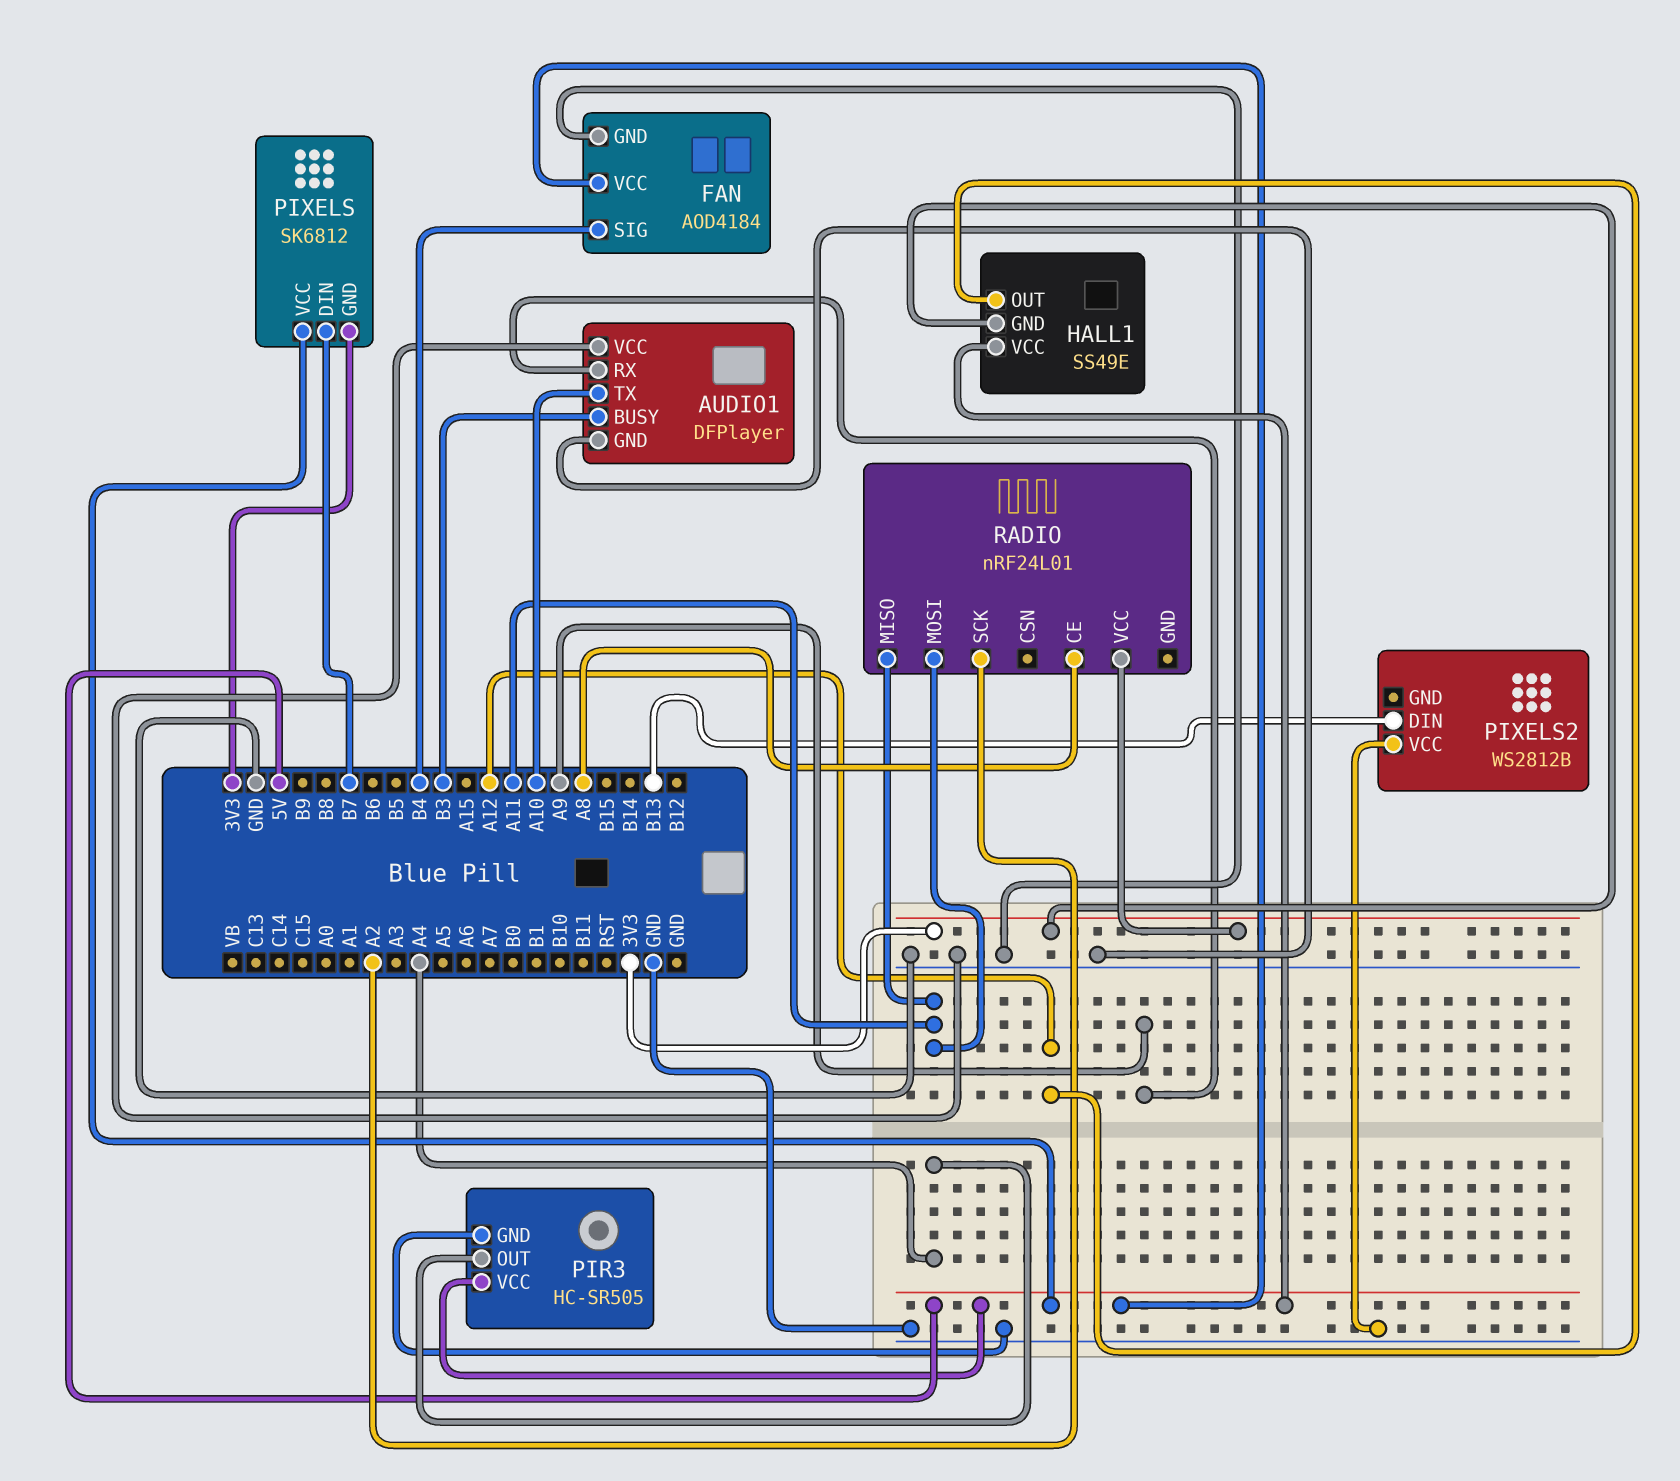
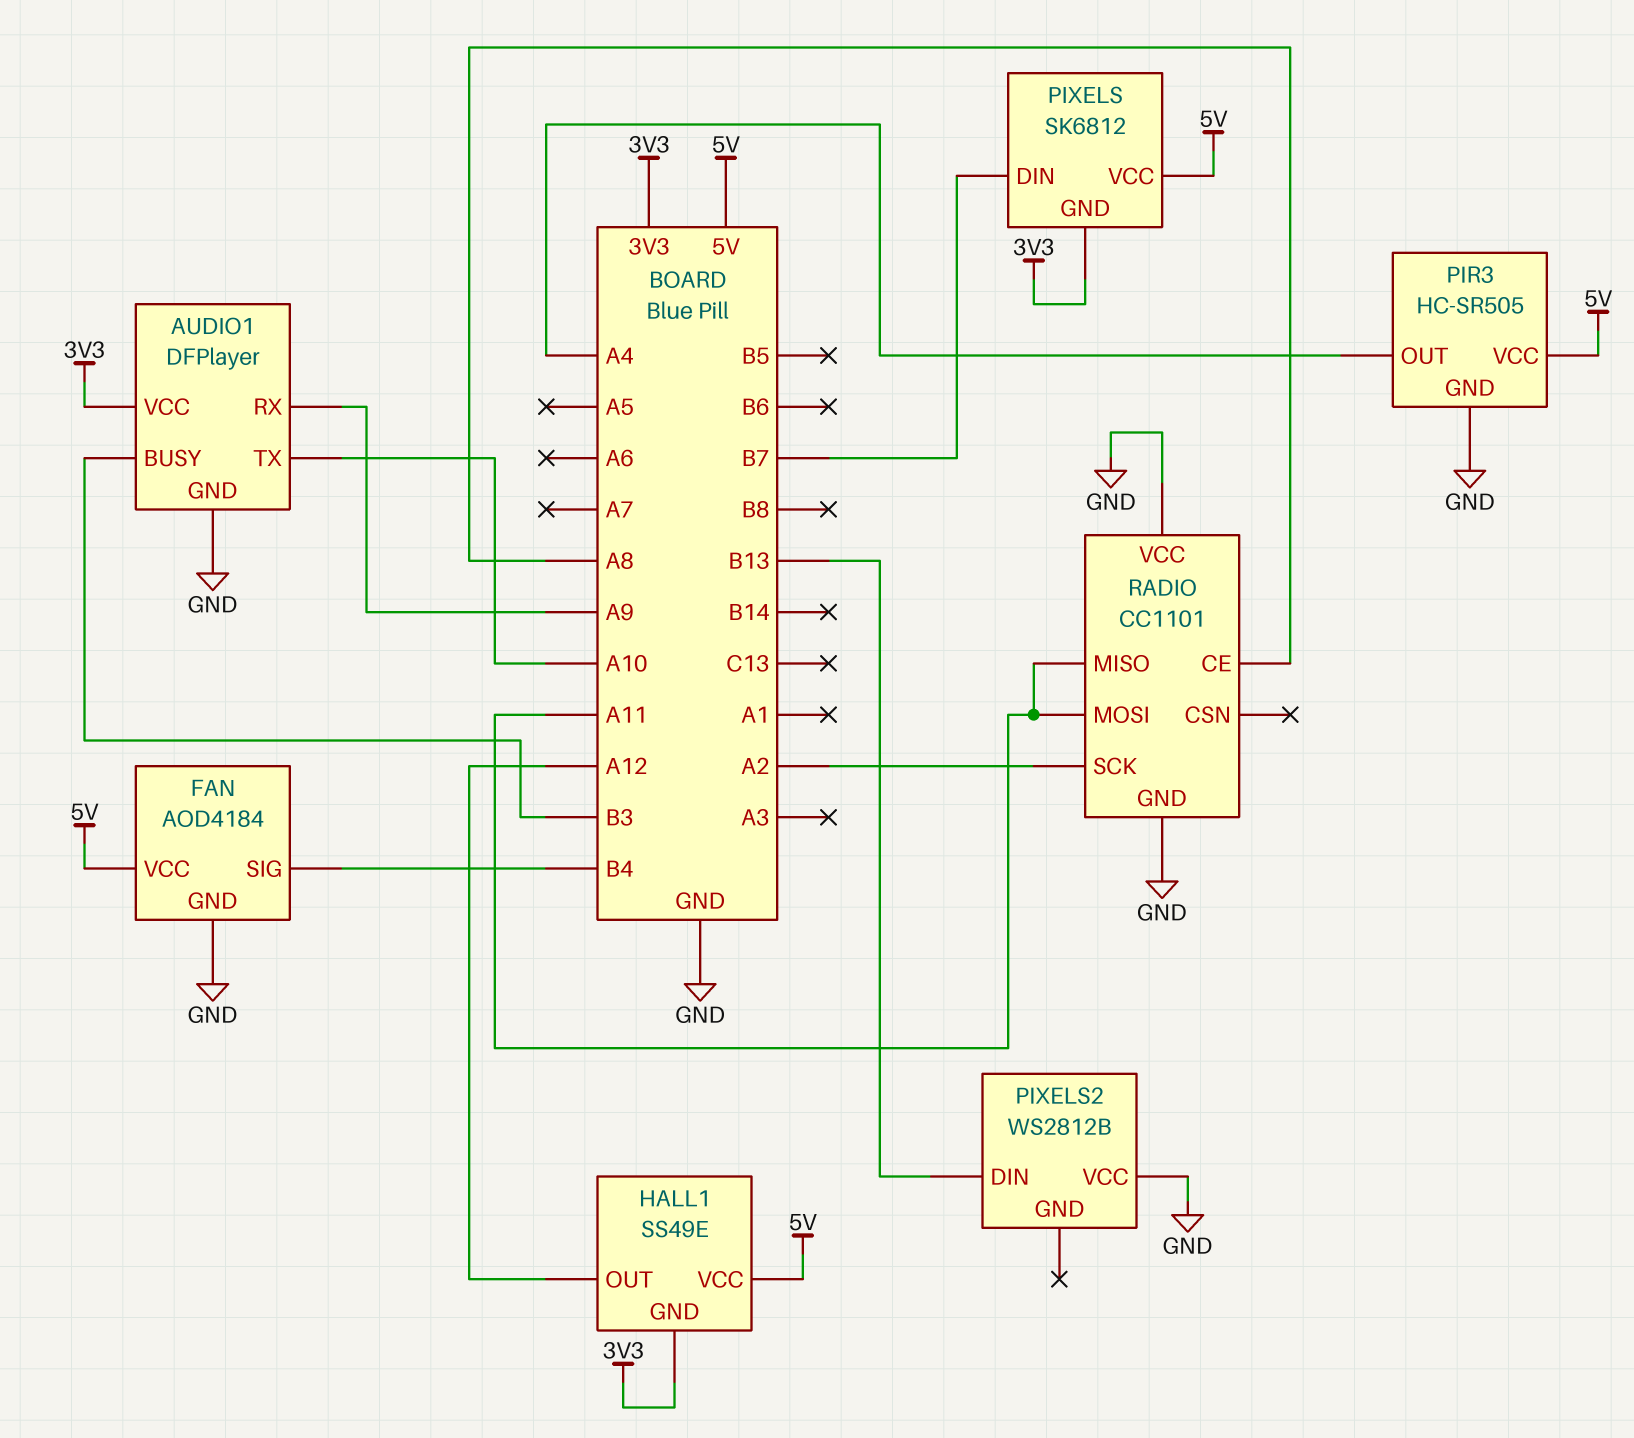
AUDIO1 pin VCC: GND -> 3V3
RADIO: nRF24L01 -> CC1101
RADIO pin GND: none -> GND
RADIO pin VCC: 3V3 -> GND

